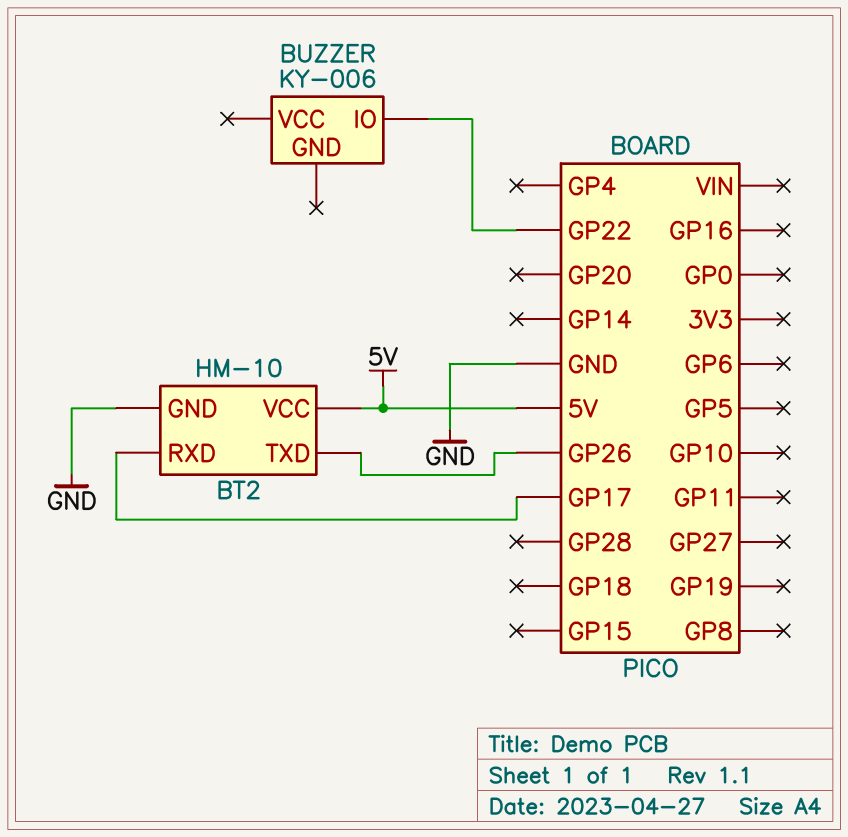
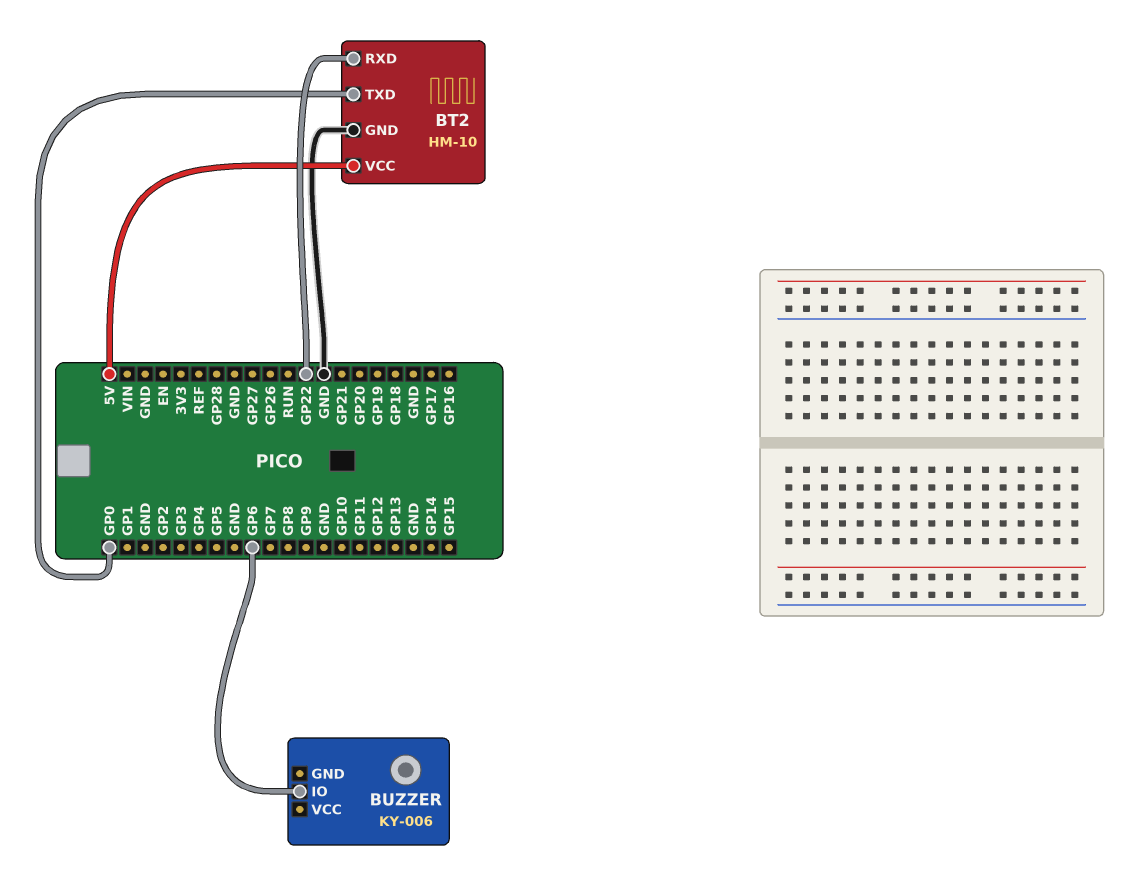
BT2 pin RXD: GP17 -> GP22
BT2 pin TXD: GP26 -> GP0
BUZZER pin IO: GP22 -> GP6

